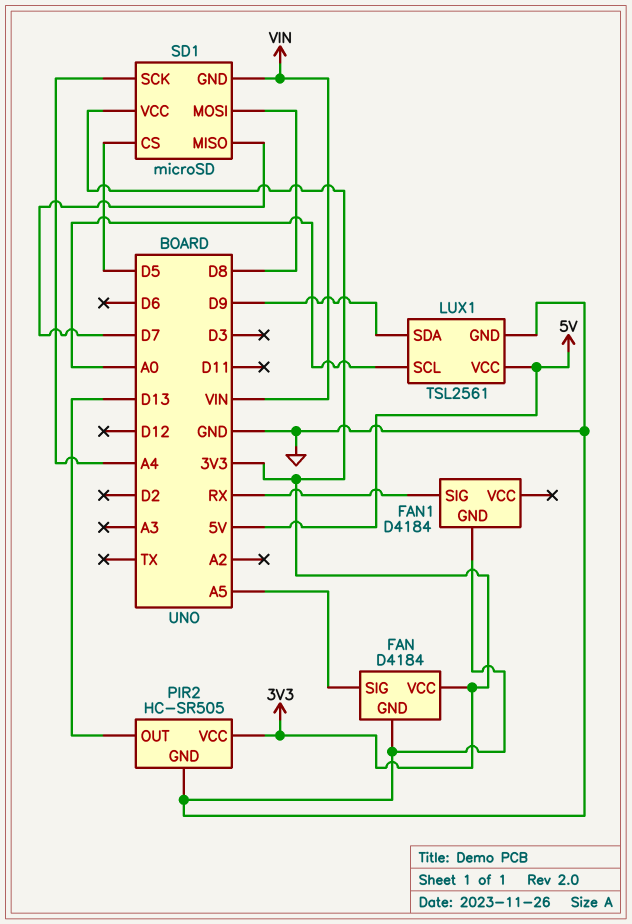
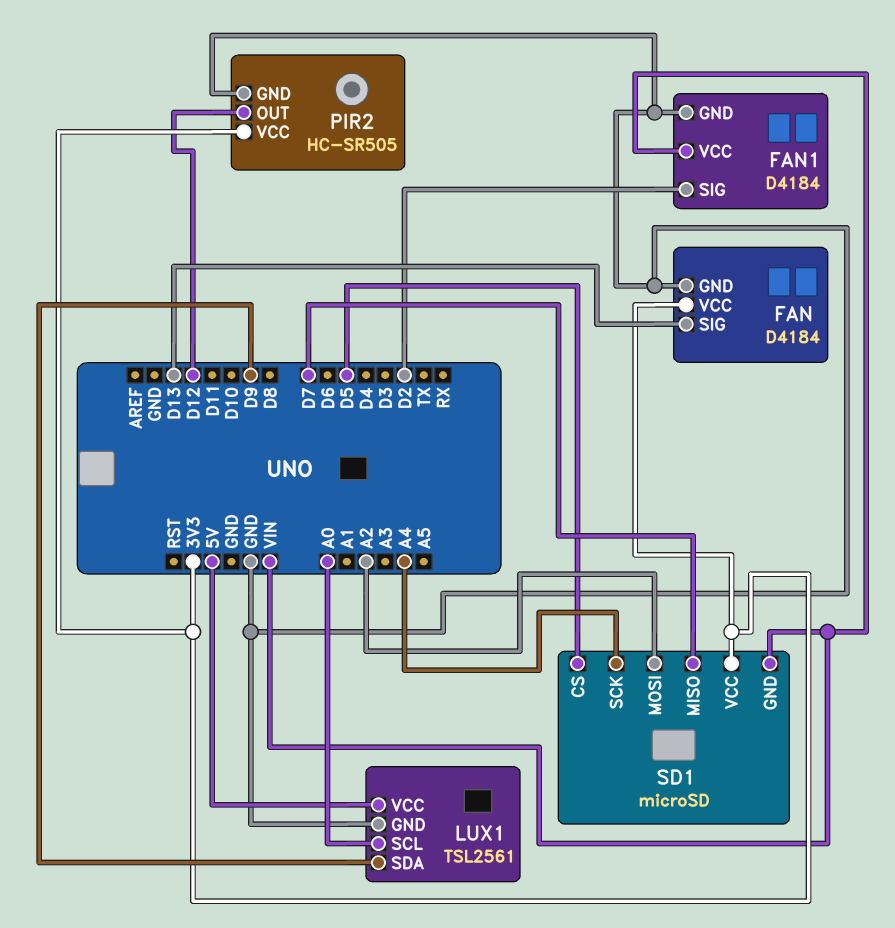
FAN pin SIG: A5 -> D13
FAN1 pin SIG: RX -> D2
FAN1 pin VCC: none -> VIN
PIR2 pin OUT: D13 -> D12
SD1 pin MOSI: D8 -> A2

